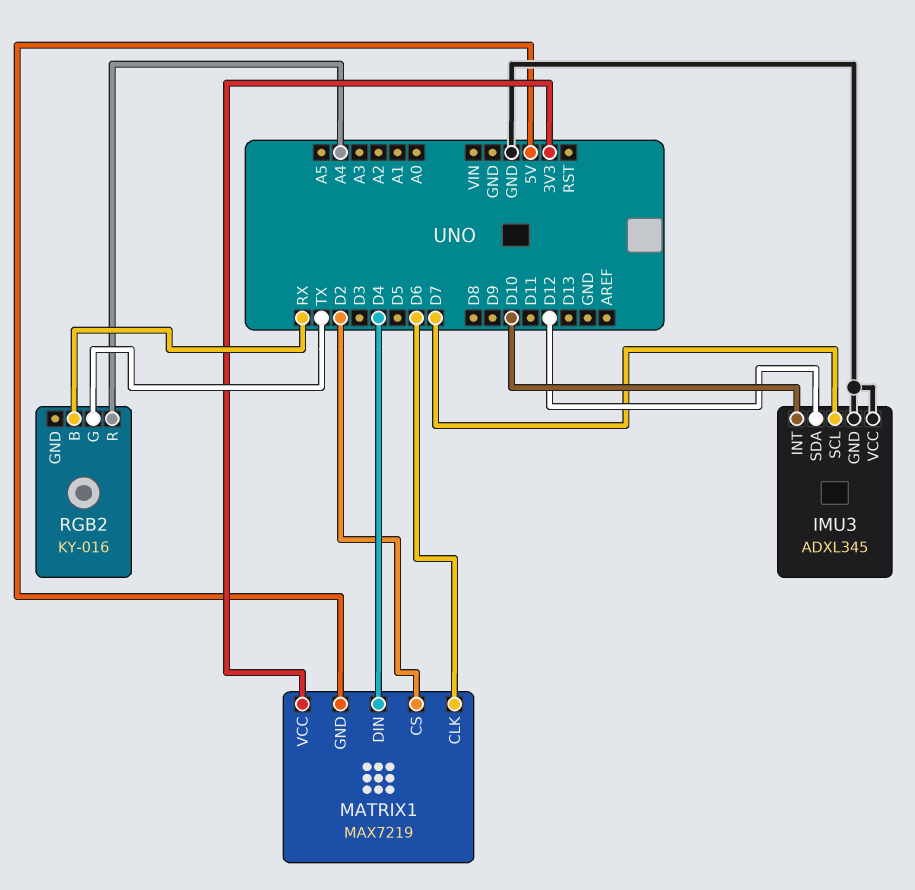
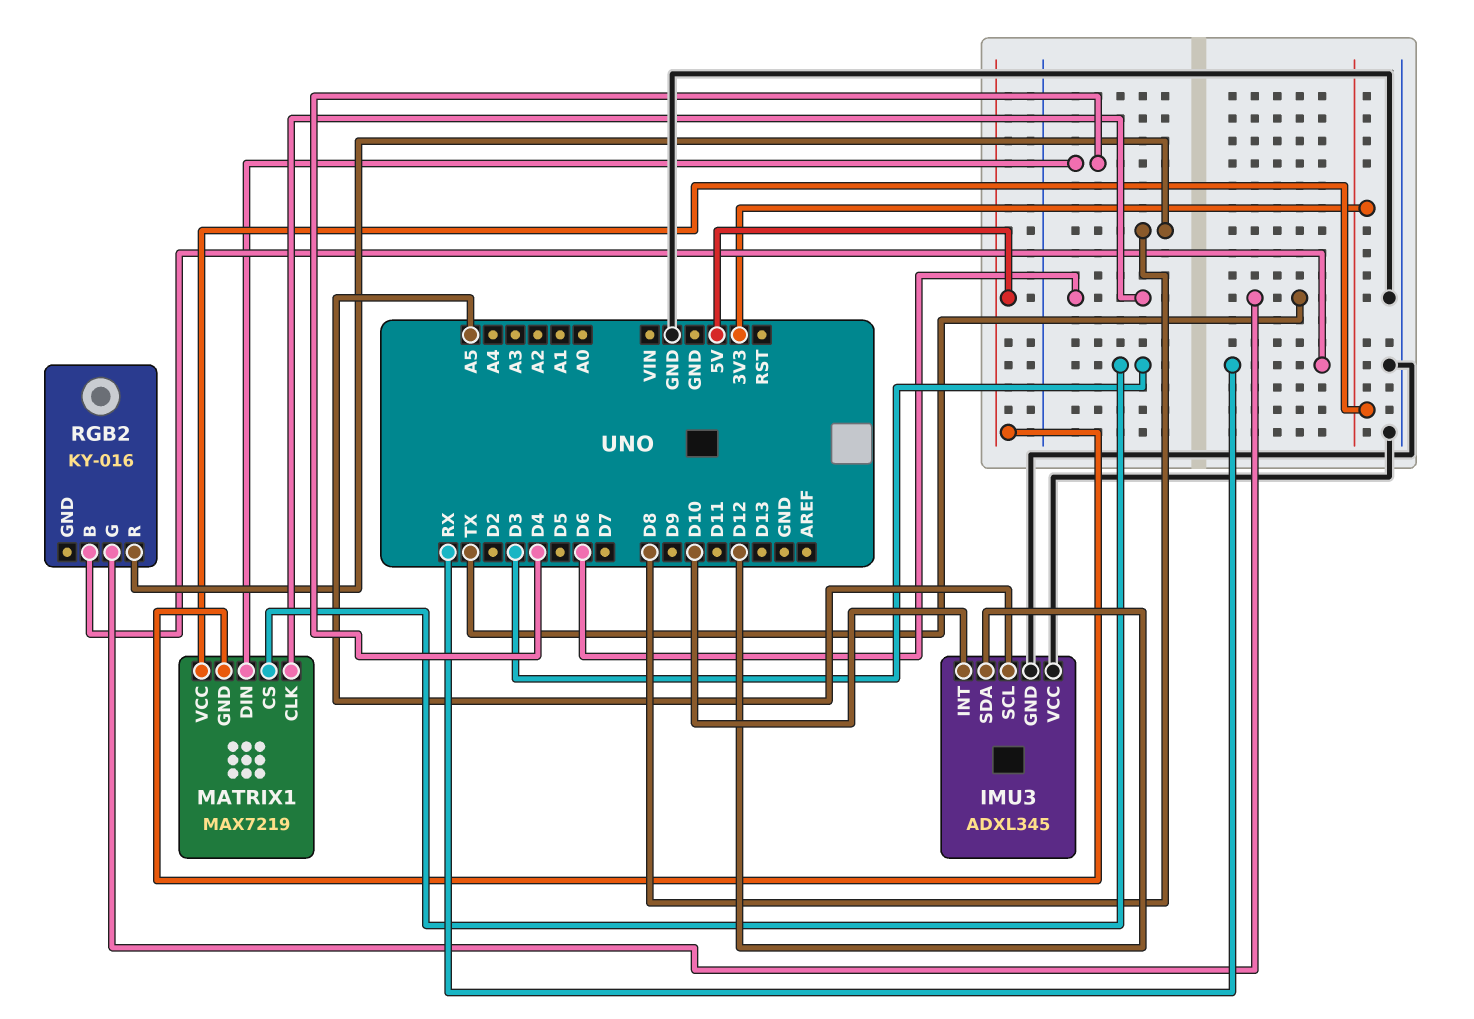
IMU3 pin SCL: D7 -> A5
MATRIX1 pin CS: D2 -> D3
RGB2 pin R: A4 -> D8

